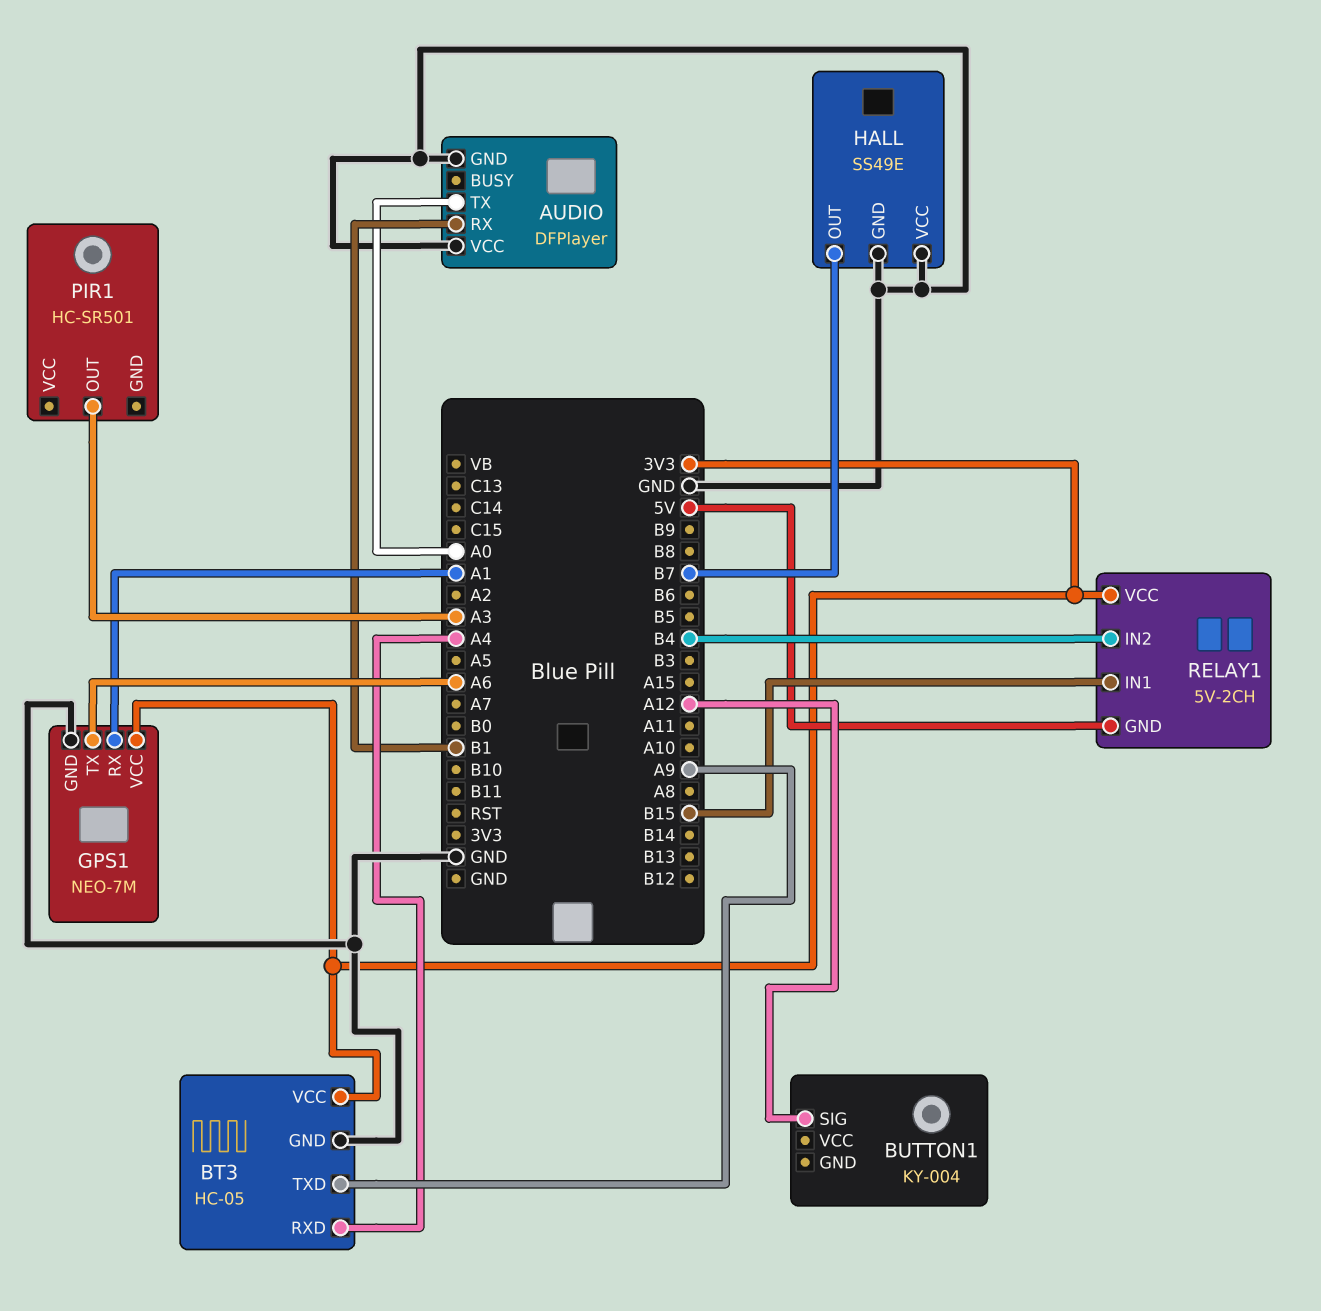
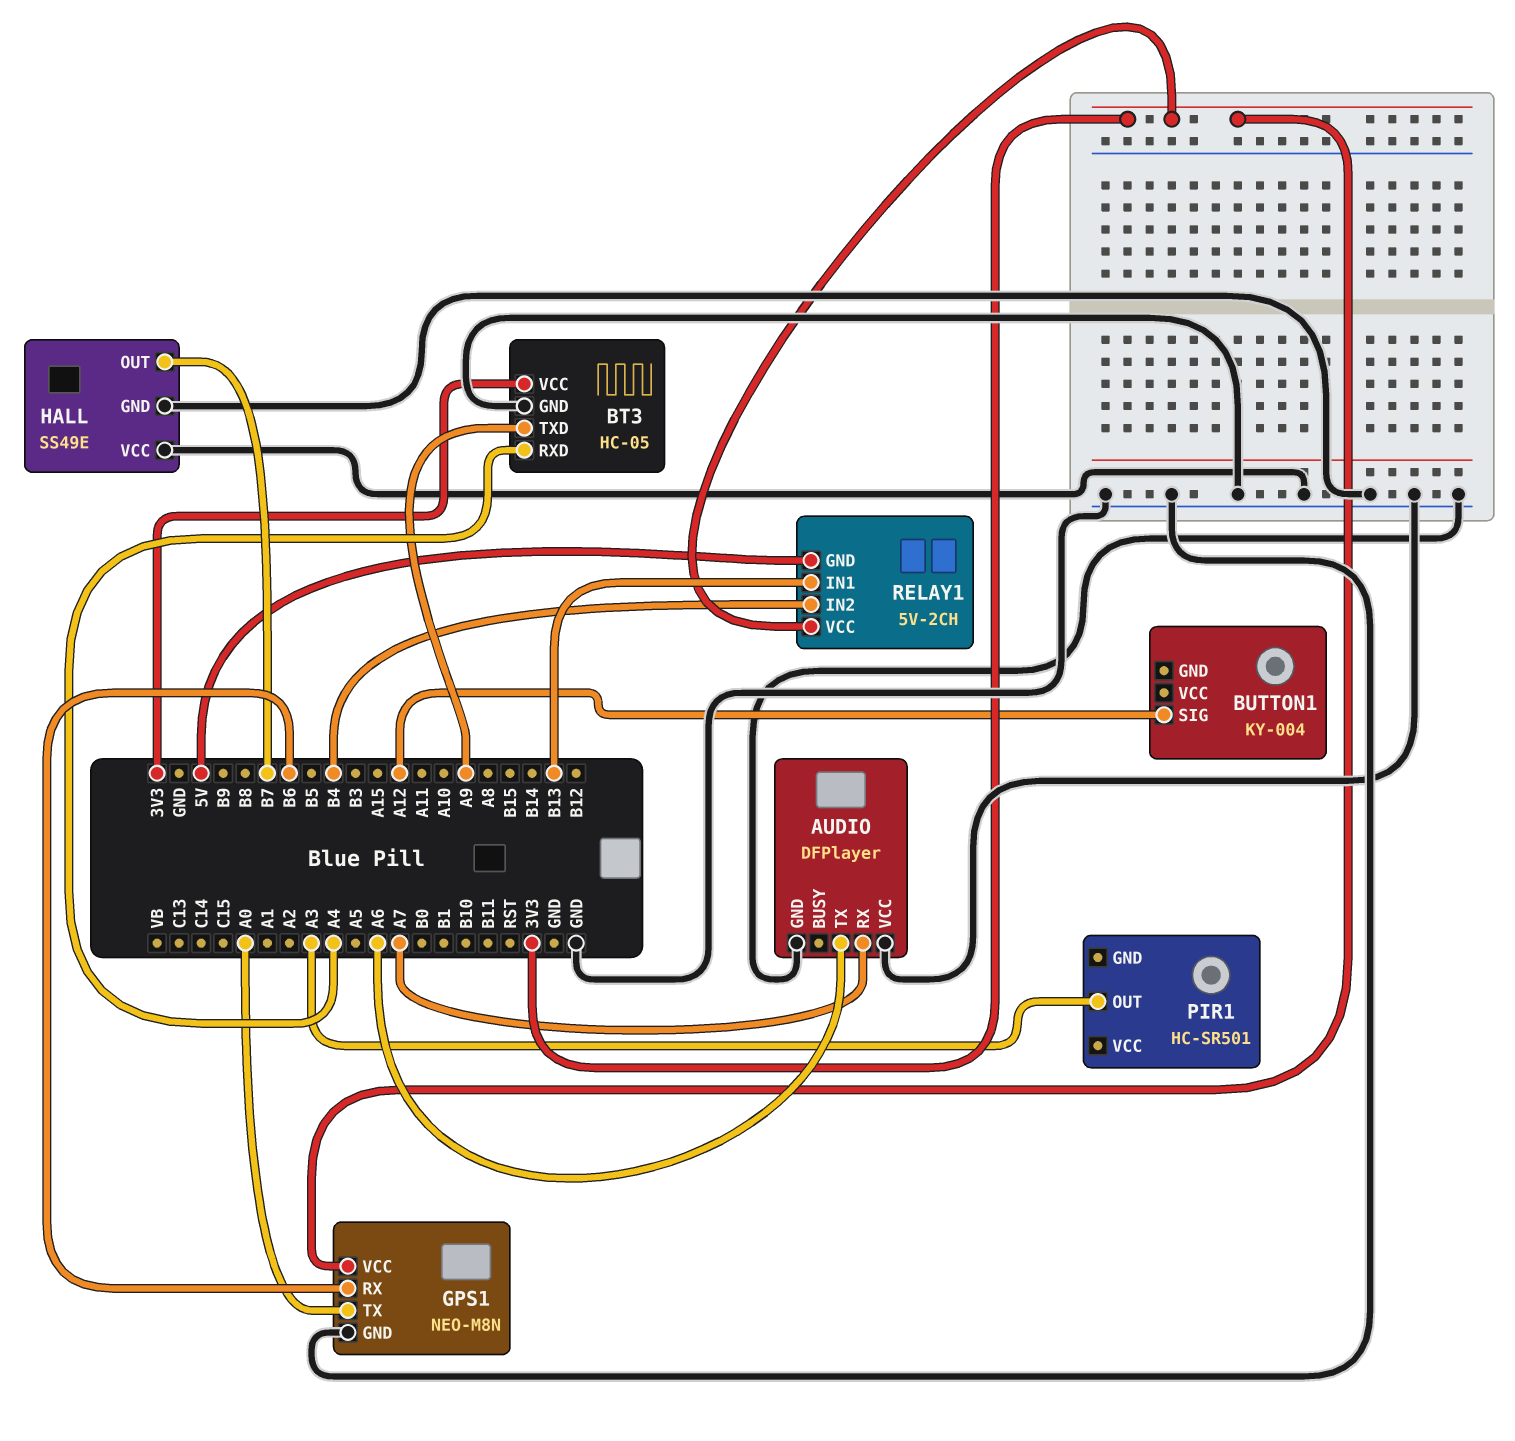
AUDIO pin RX: B1 -> A7
AUDIO pin TX: A0 -> A6
GPS1: NEO-7M -> NEO-M8N
GPS1 pin RX: A1 -> B6
GPS1 pin TX: A6 -> A0
RELAY1 pin IN1: B15 -> B13

